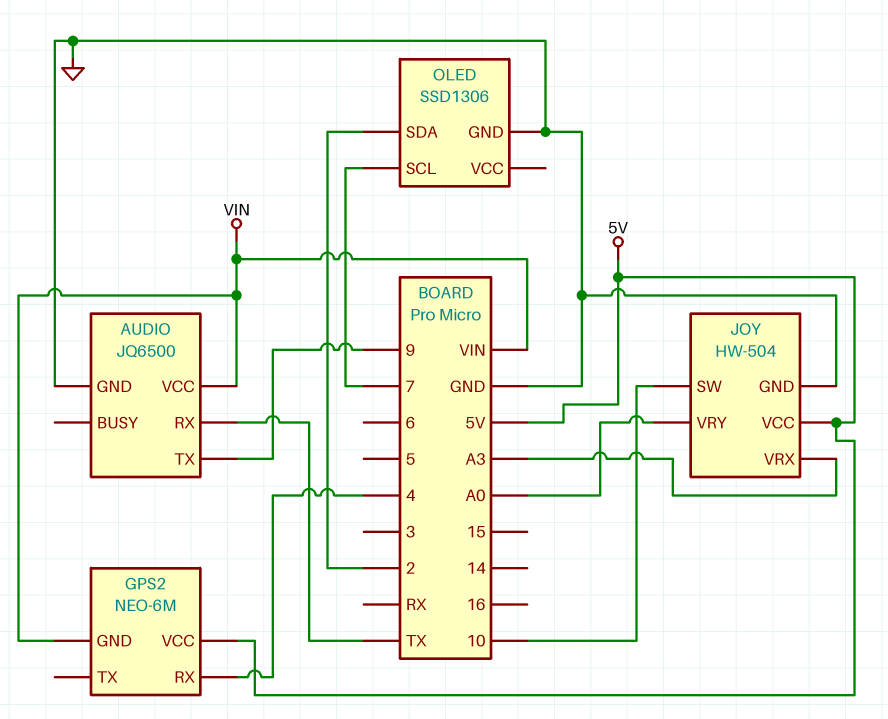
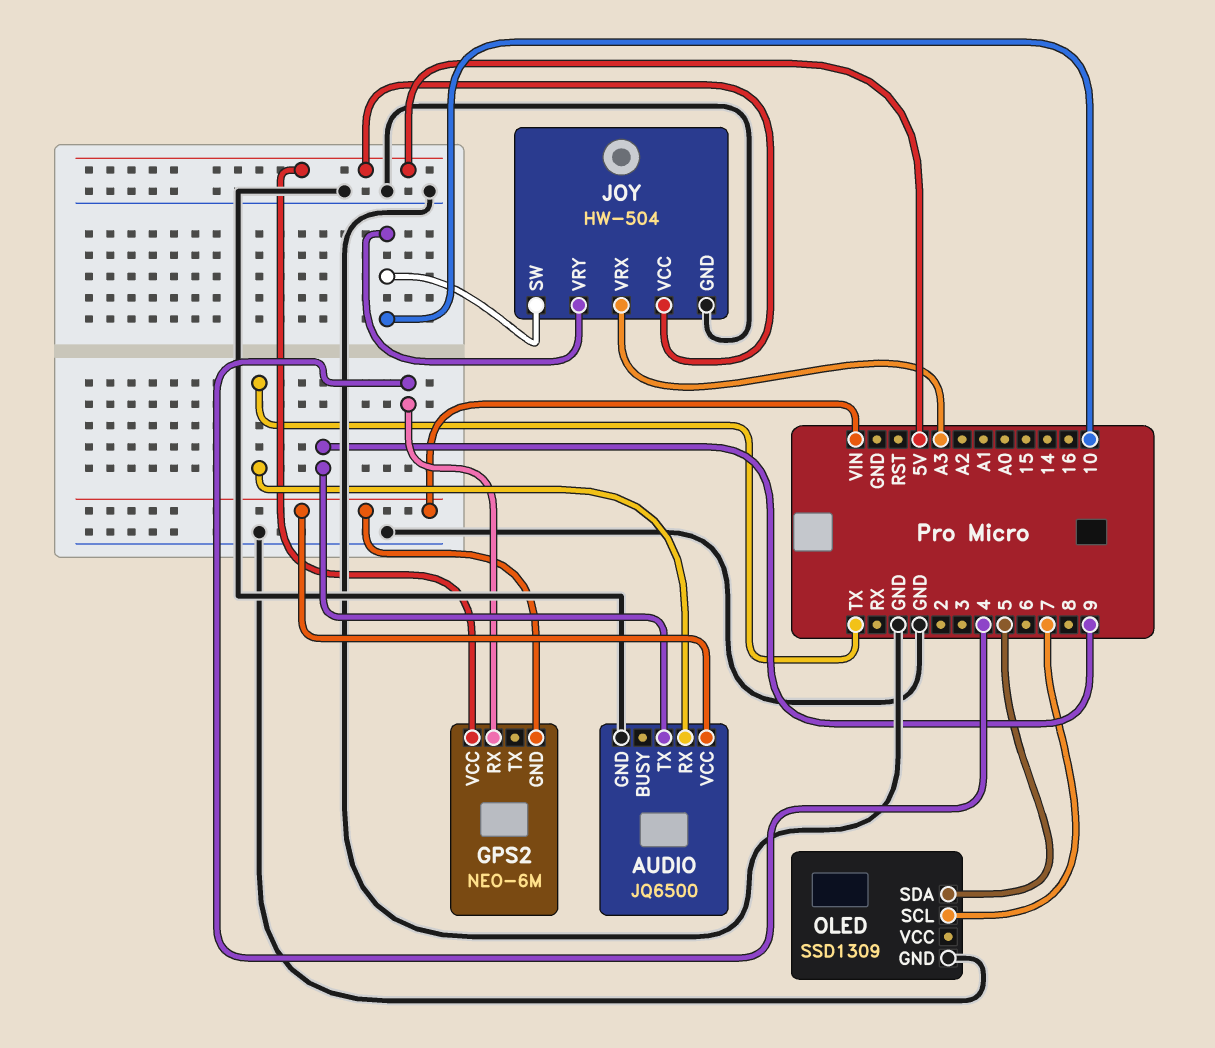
JOY pin VRY: A0 -> 10
OLED: SSD1306 -> SSD1309
OLED pin SDA: 2 -> 5

